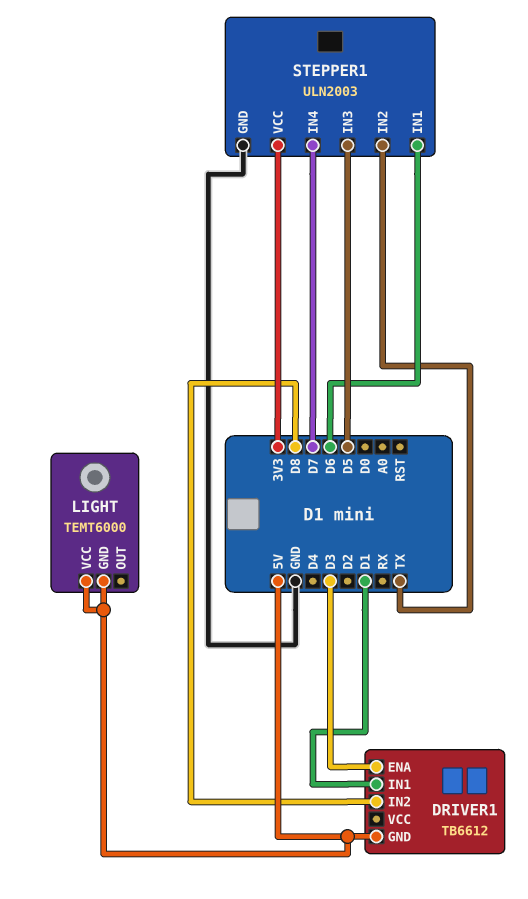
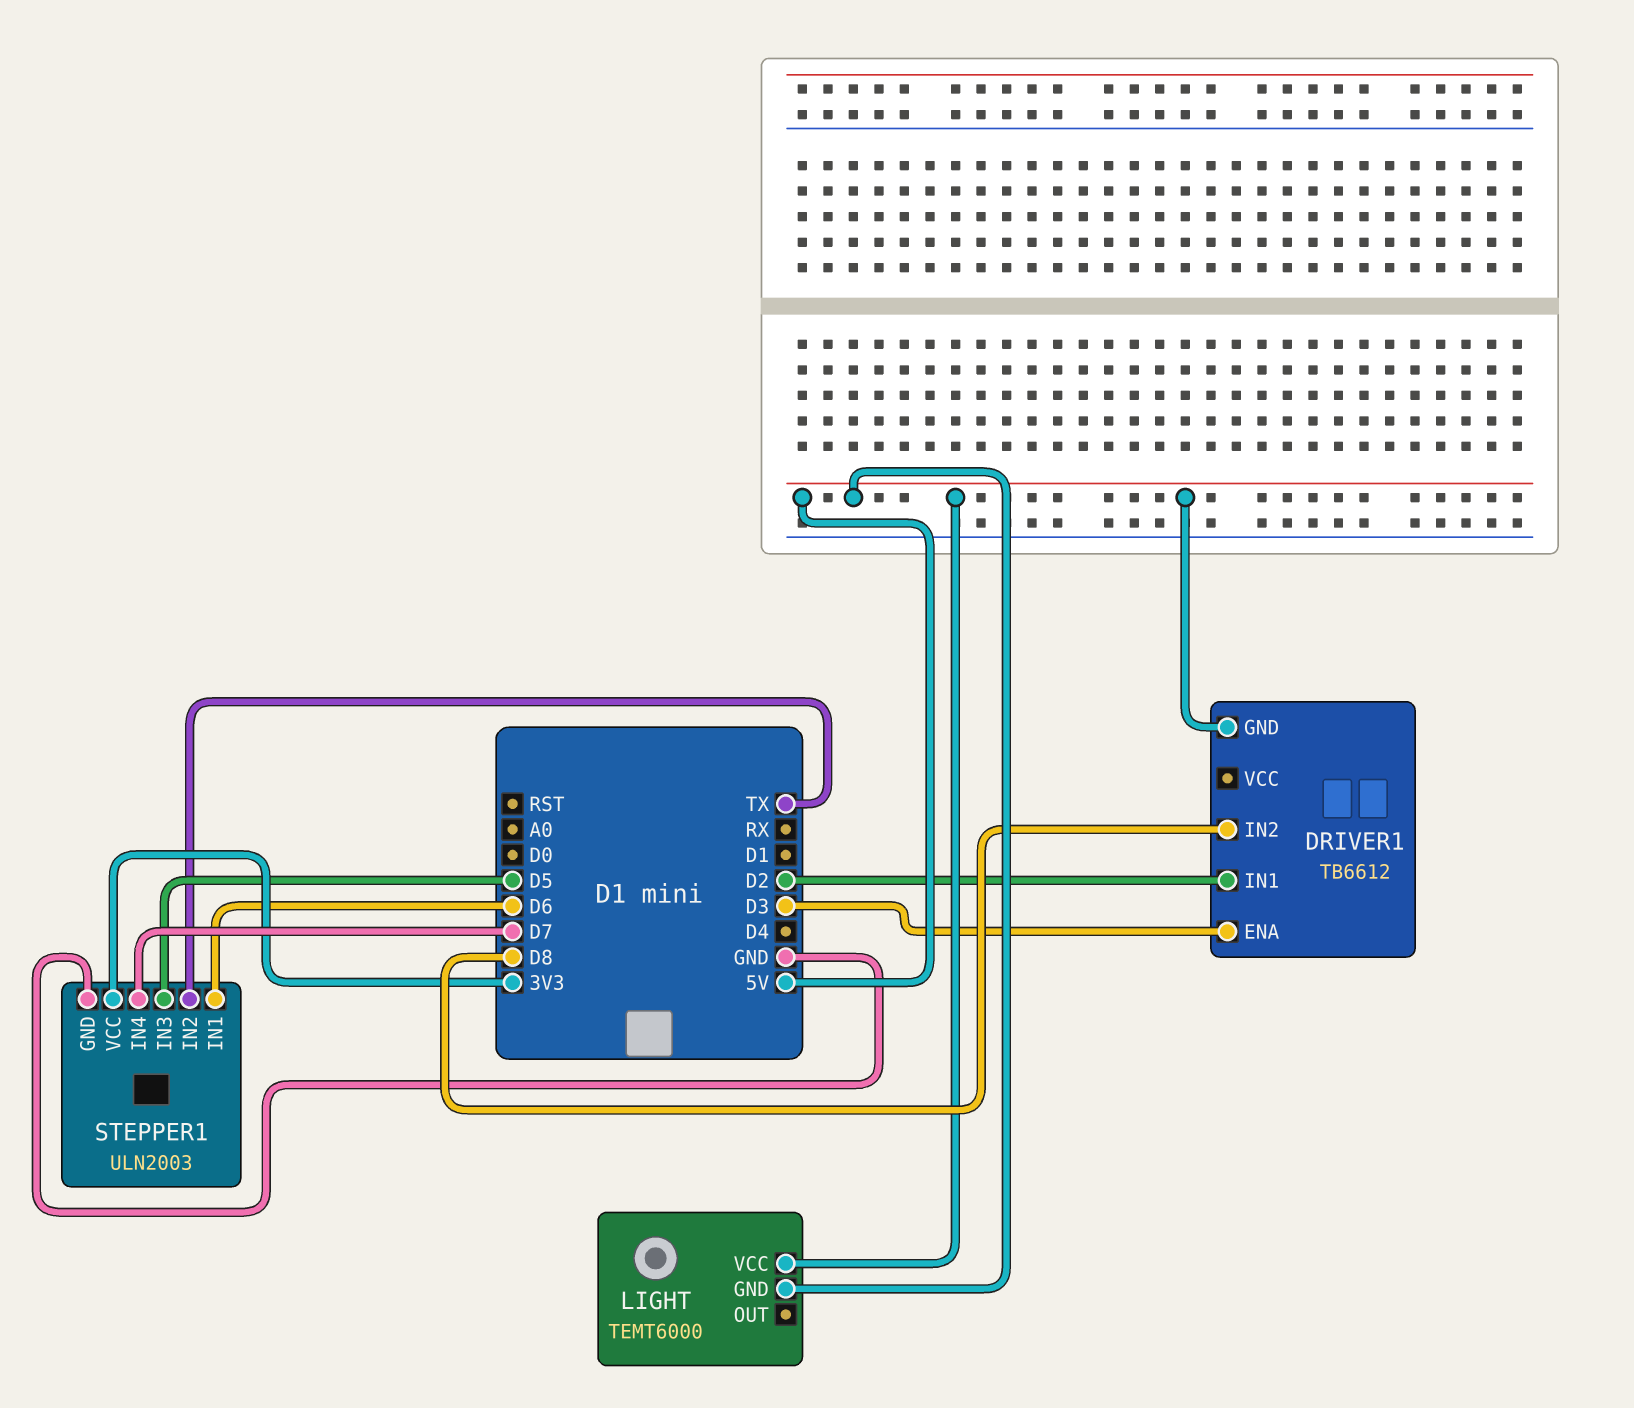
DRIVER1 pin IN1: D1 -> D2

